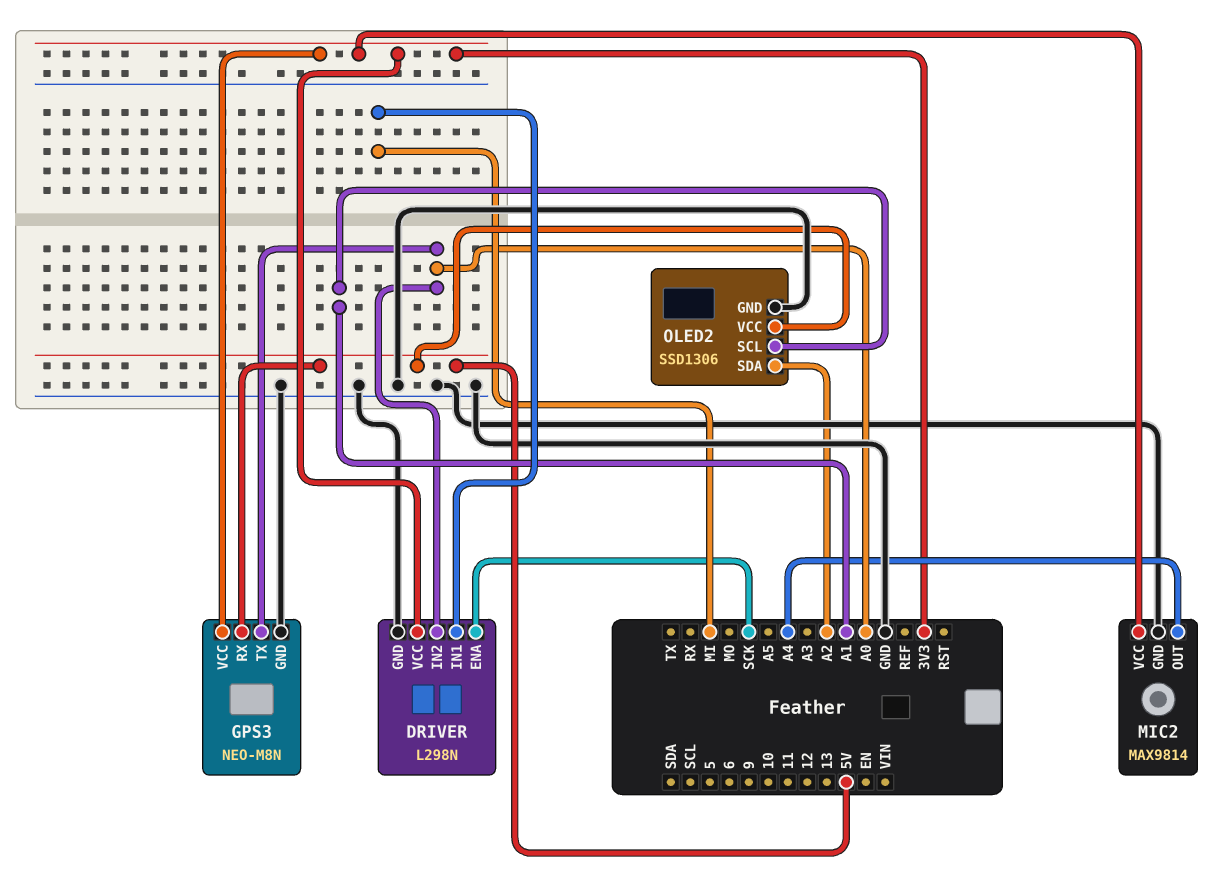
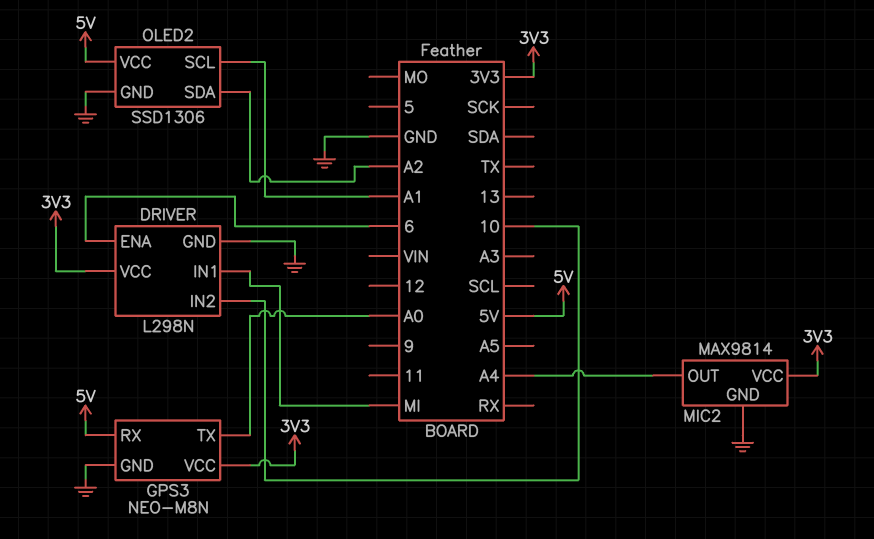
DRIVER pin ENA: SCK -> 6
DRIVER pin IN2: A0 -> 10

